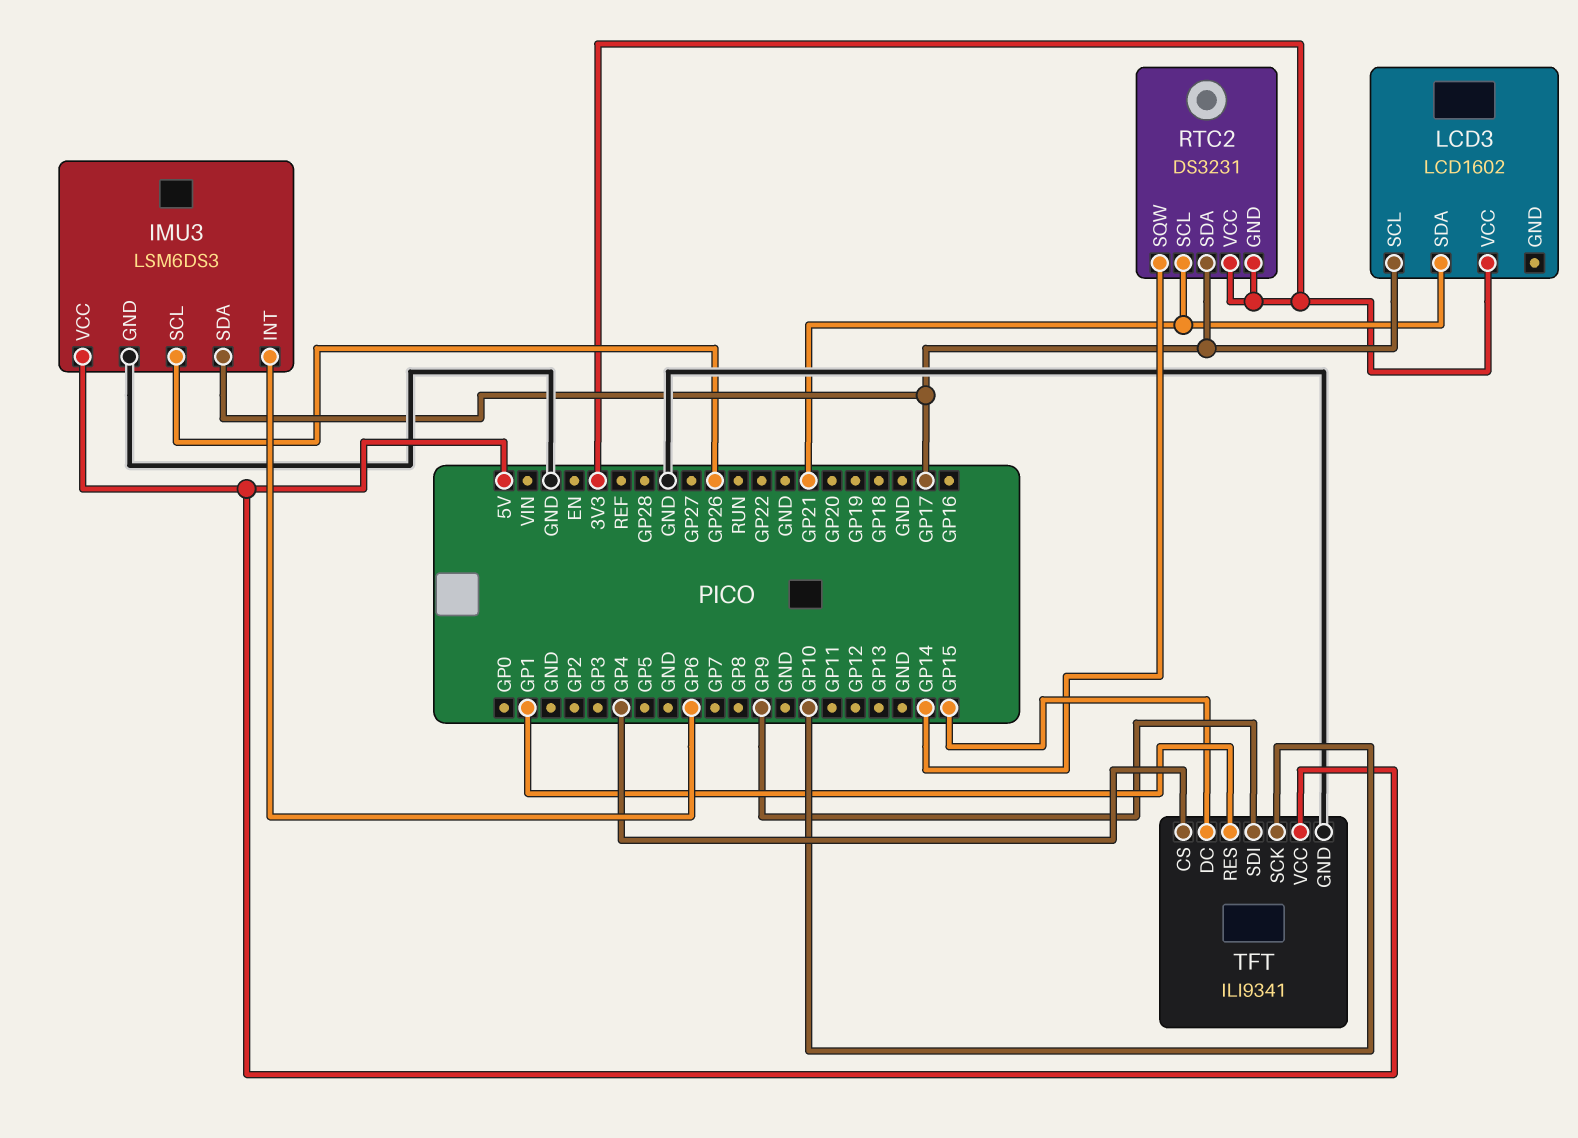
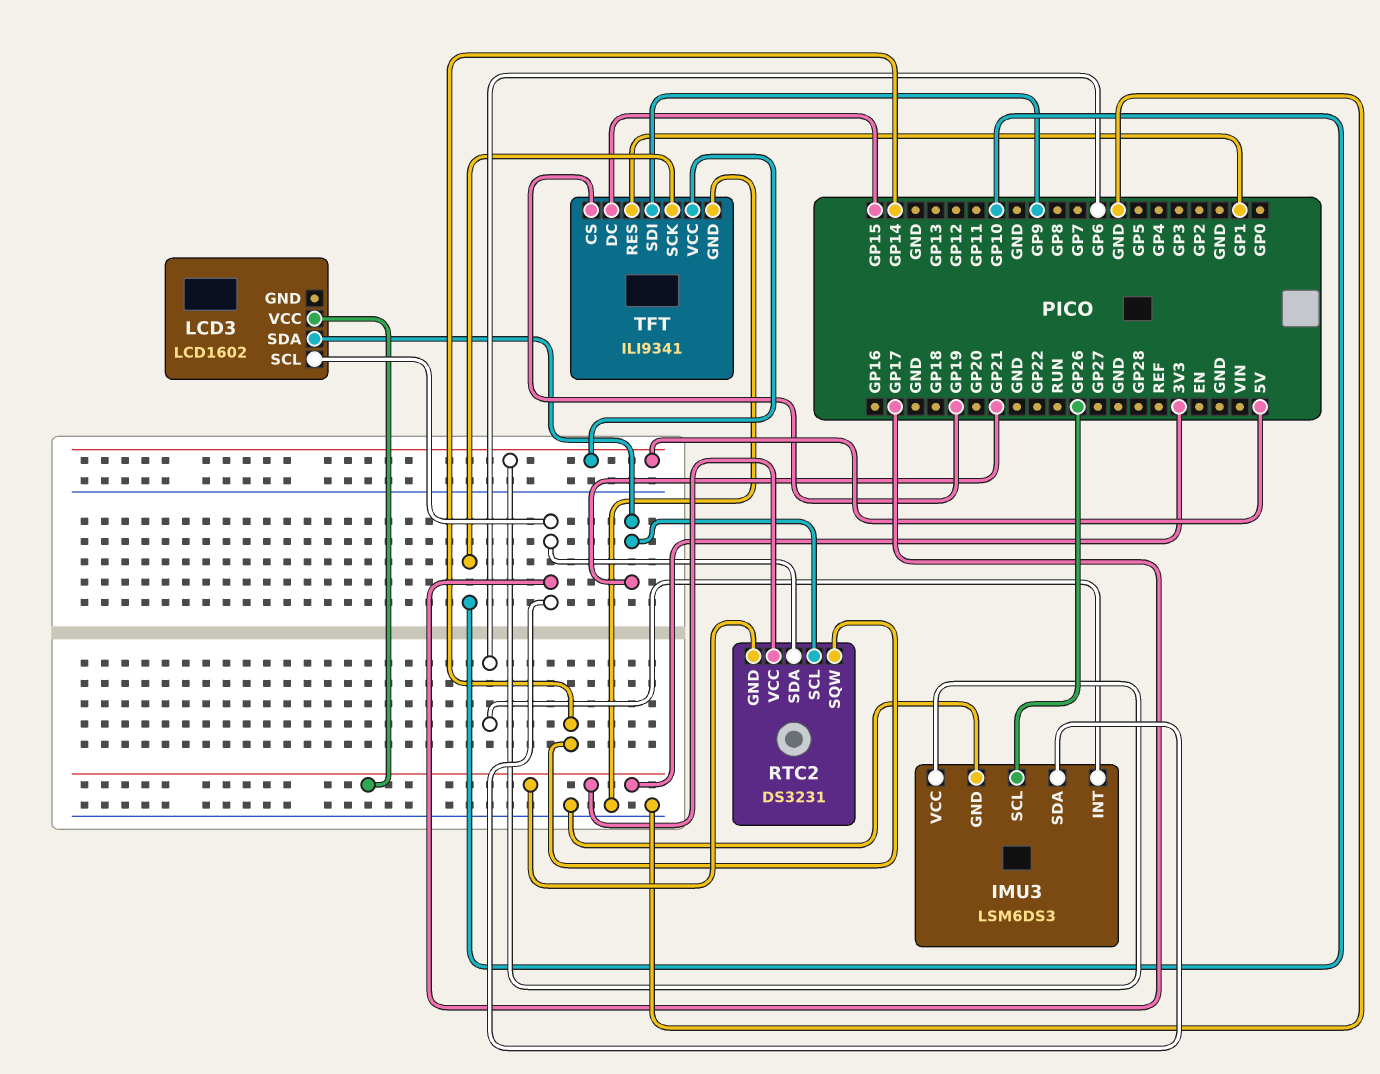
TFT pin CS: GP4 -> GP19

